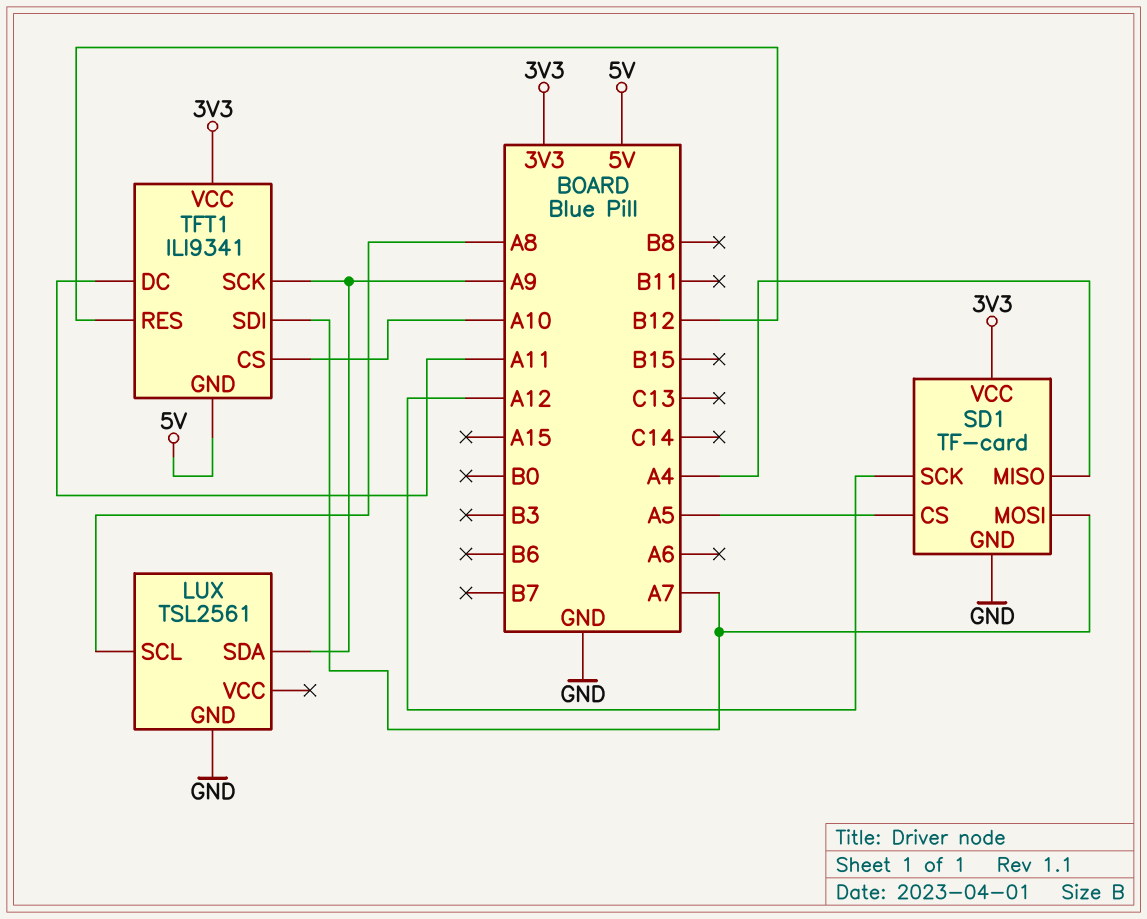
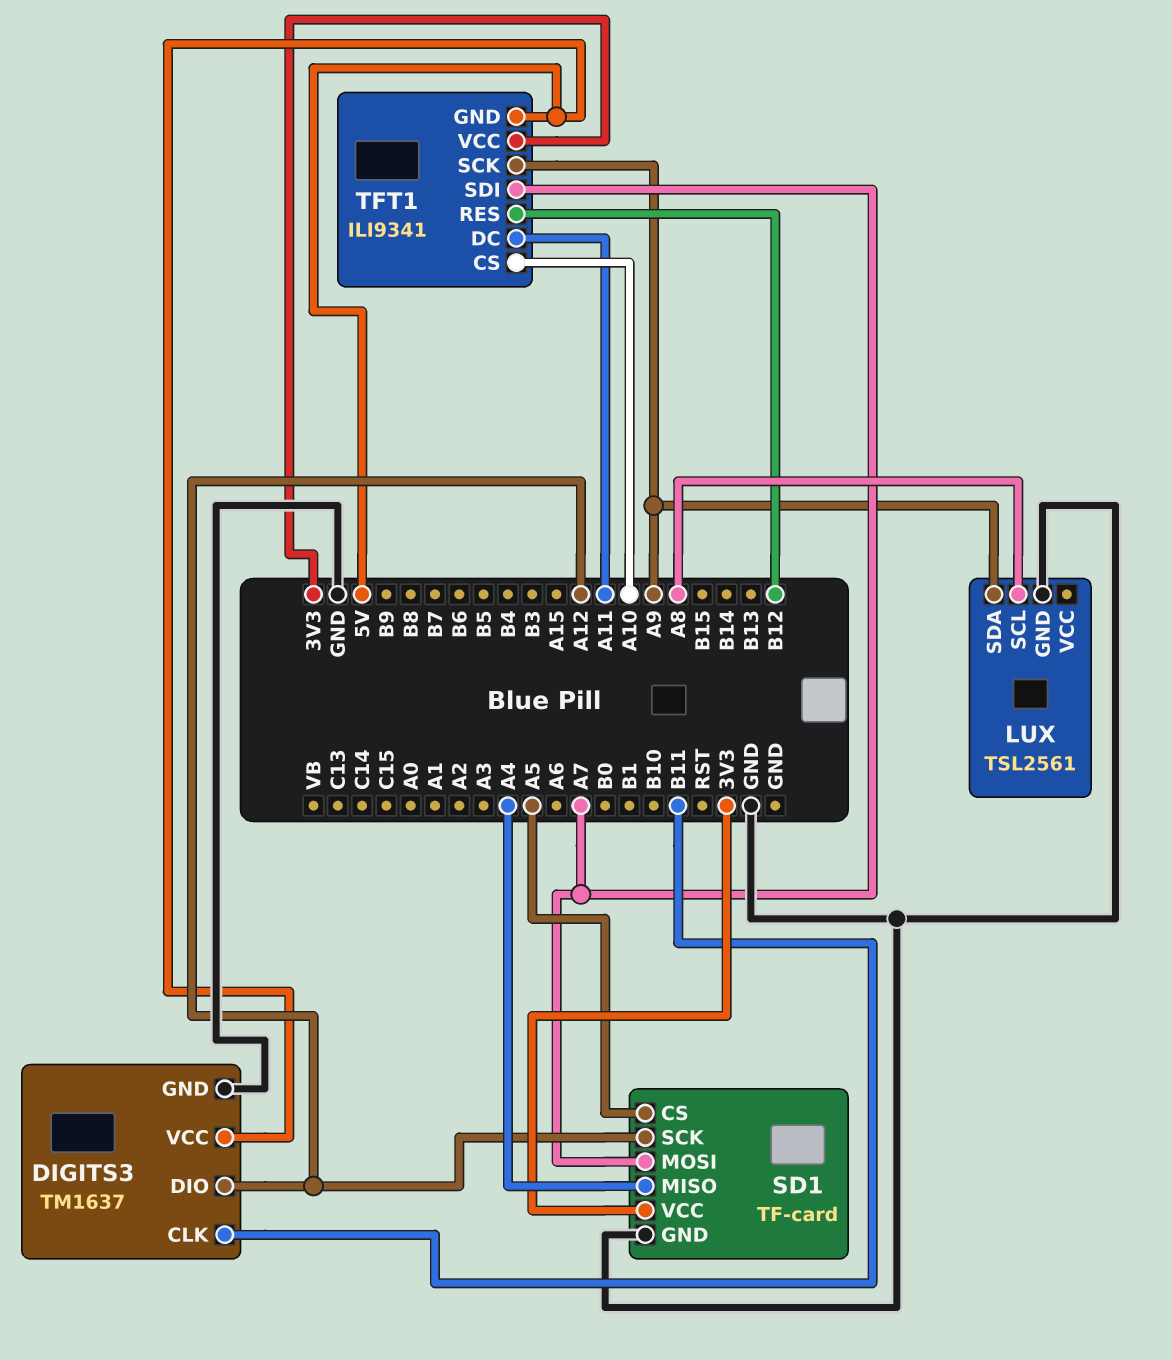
DIGITS3: none -> TM1637
DIGITS3 pin CLK: none -> B11
DIGITS3 pin DIO: none -> A12
DIGITS3 pin GND: none -> GND
DIGITS3 pin VCC: none -> 5V

